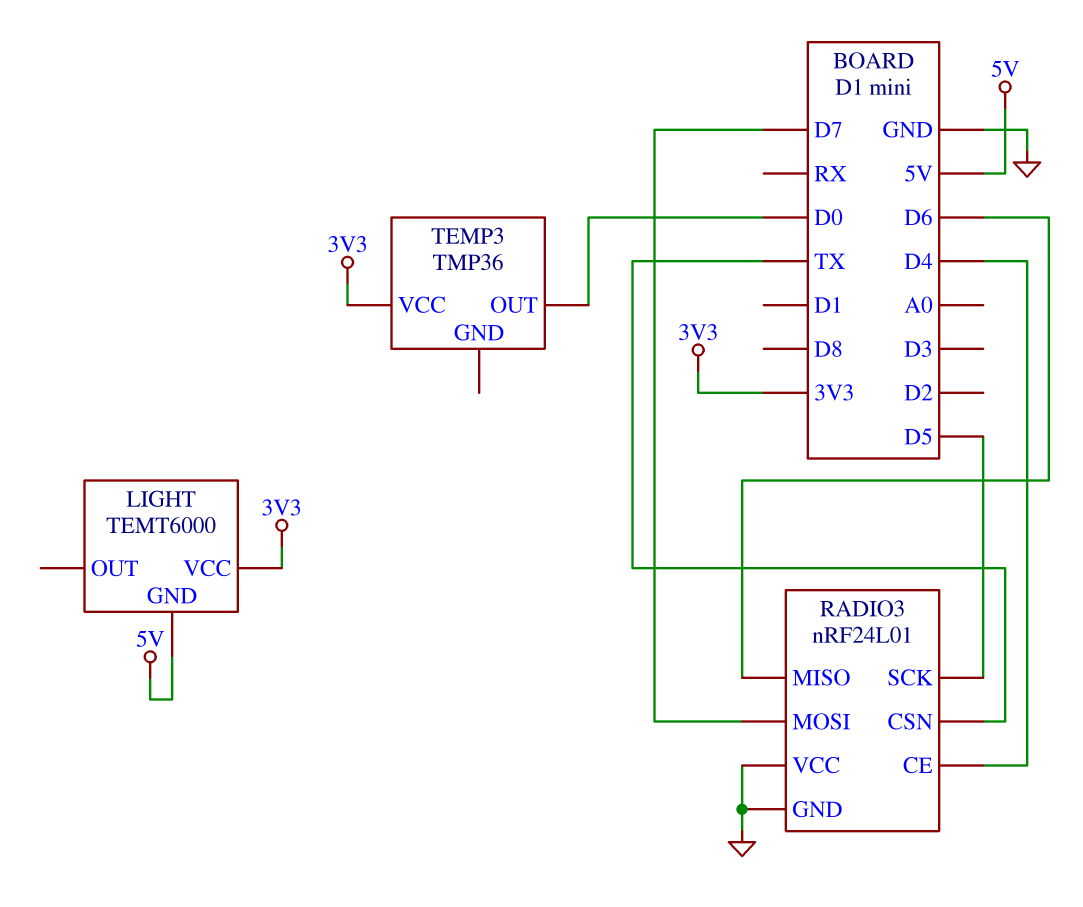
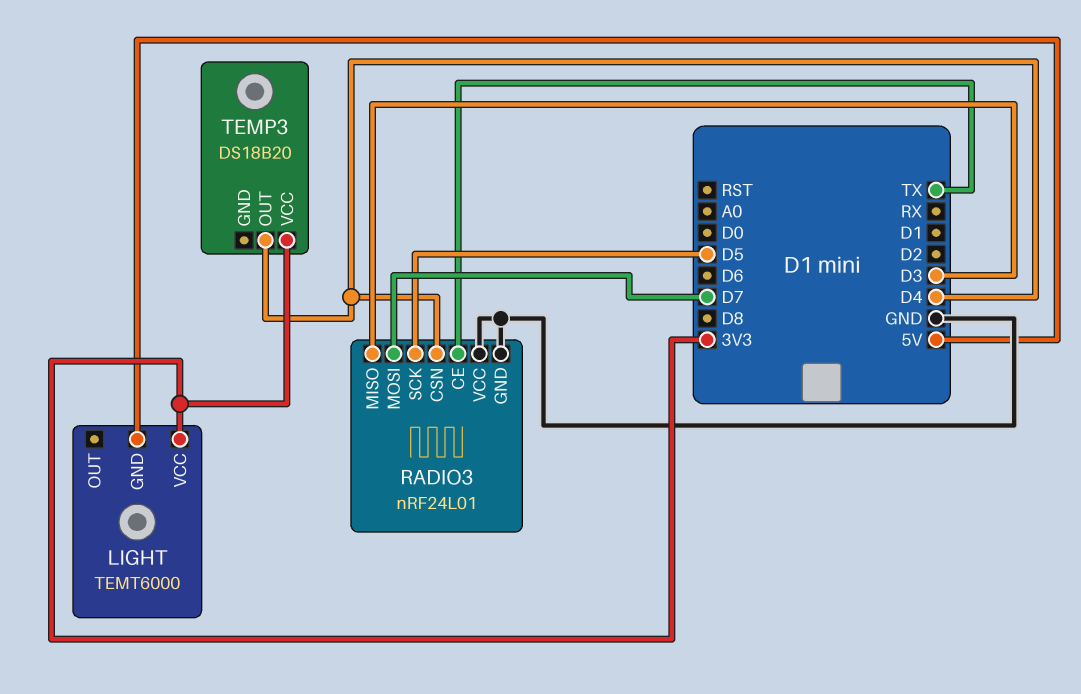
RADIO3 pin CE: D4 -> TX
RADIO3 pin CSN: TX -> D4
RADIO3 pin MISO: D6 -> D3
TEMP3: TMP36 -> DS18B20
TEMP3 pin OUT: D0 -> D4

